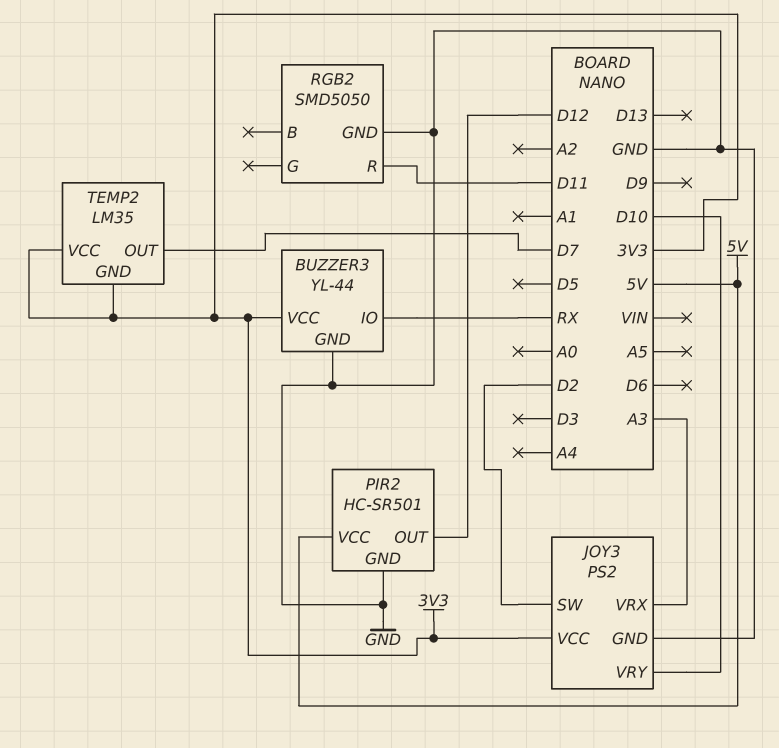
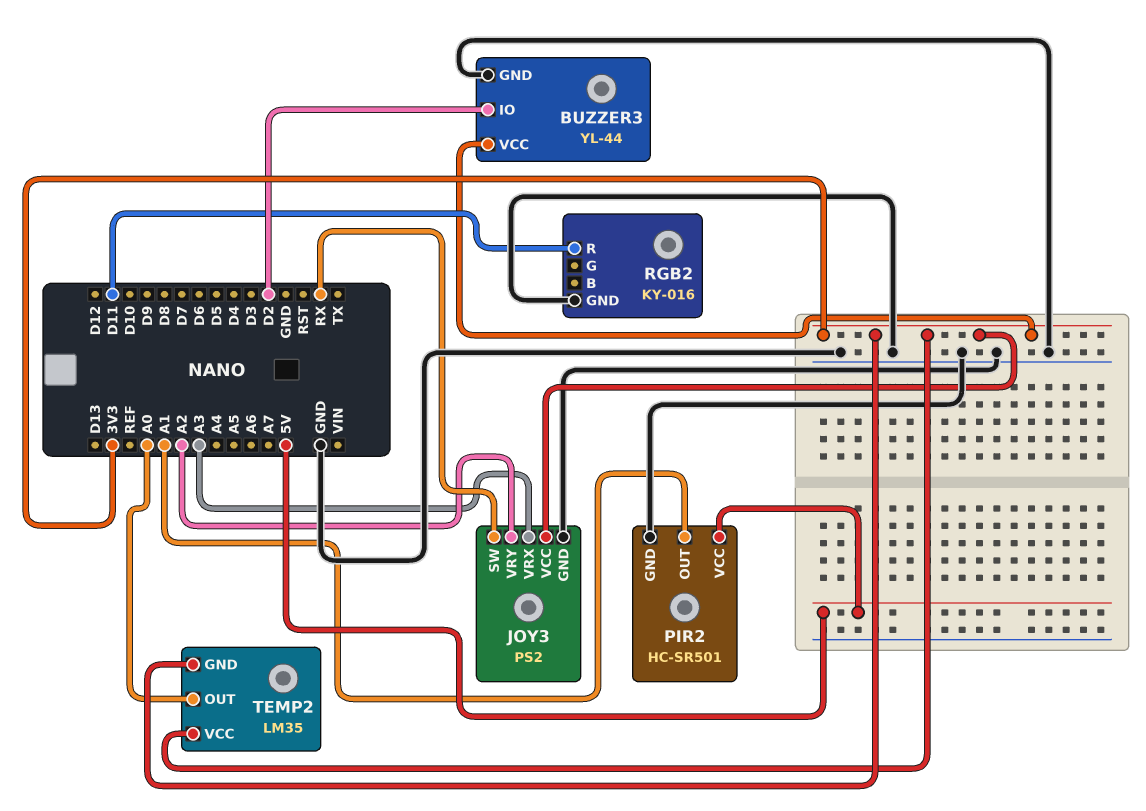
BUZZER3 pin IO: RX -> D2
JOY3 pin SW: D2 -> RX
JOY3 pin VRY: D10 -> A2
PIR2 pin OUT: D12 -> A1
RGB2: SMD5050 -> KY-016
TEMP2 pin OUT: D7 -> A0

